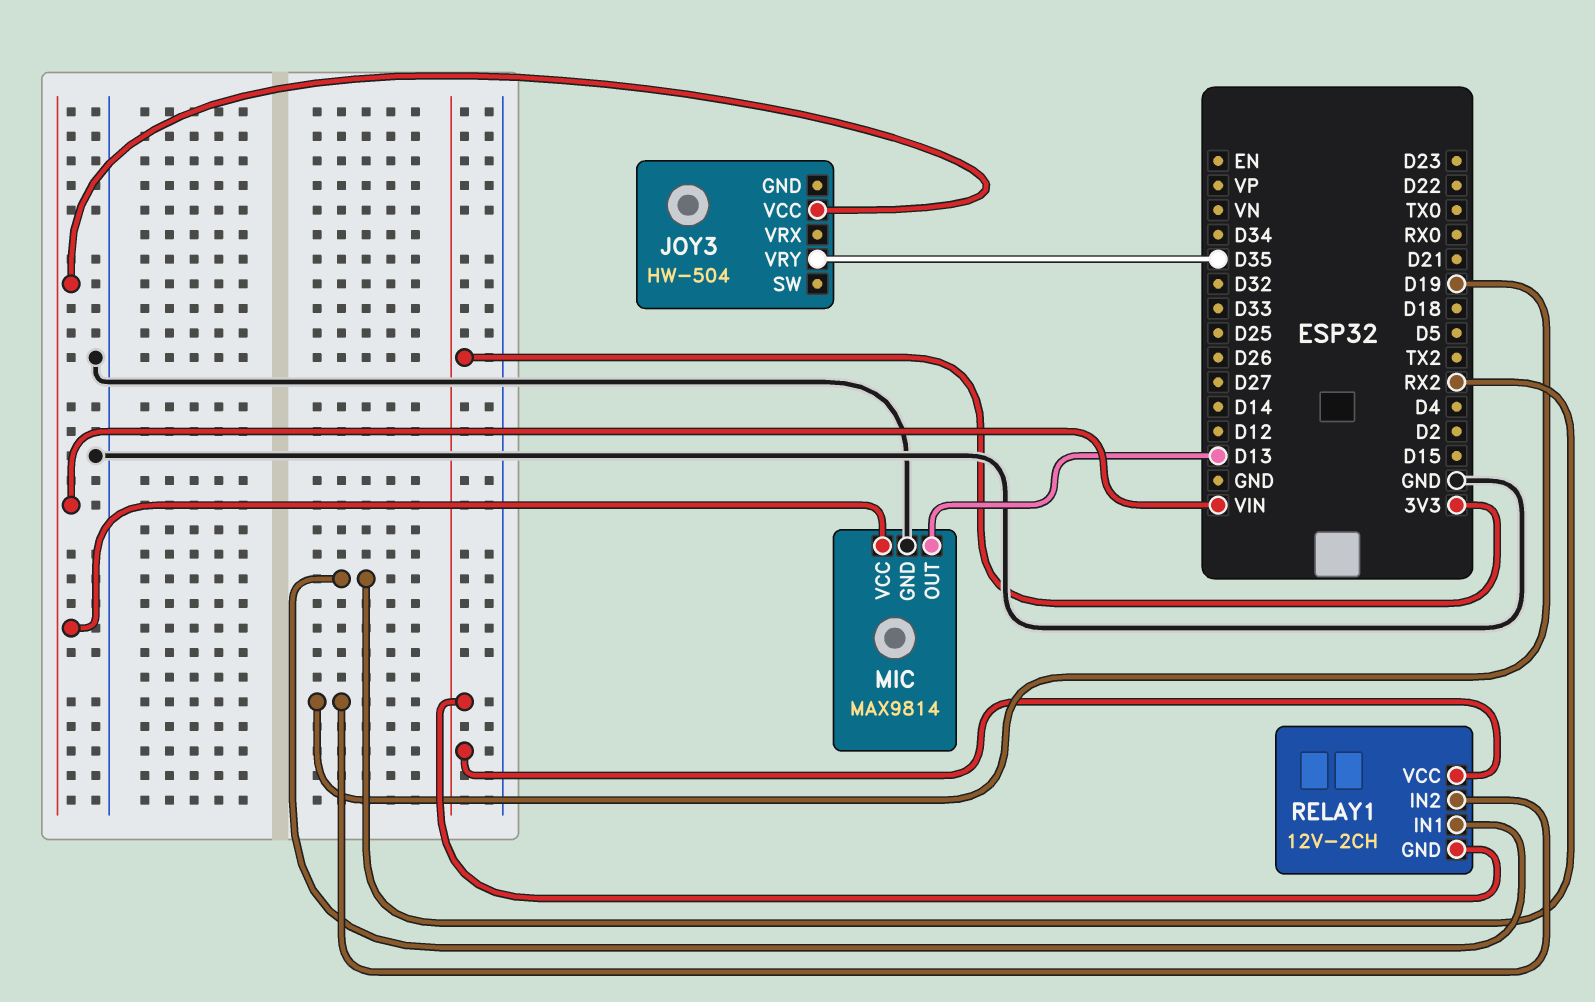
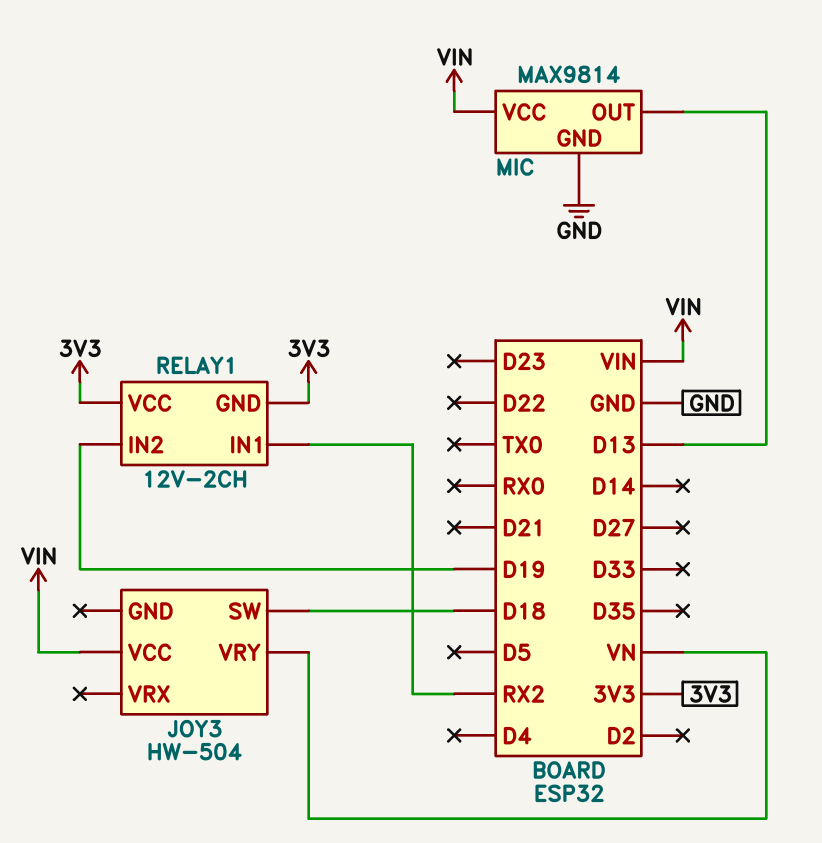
JOY3 pin SW: none -> D18
JOY3 pin VRY: D35 -> VN

